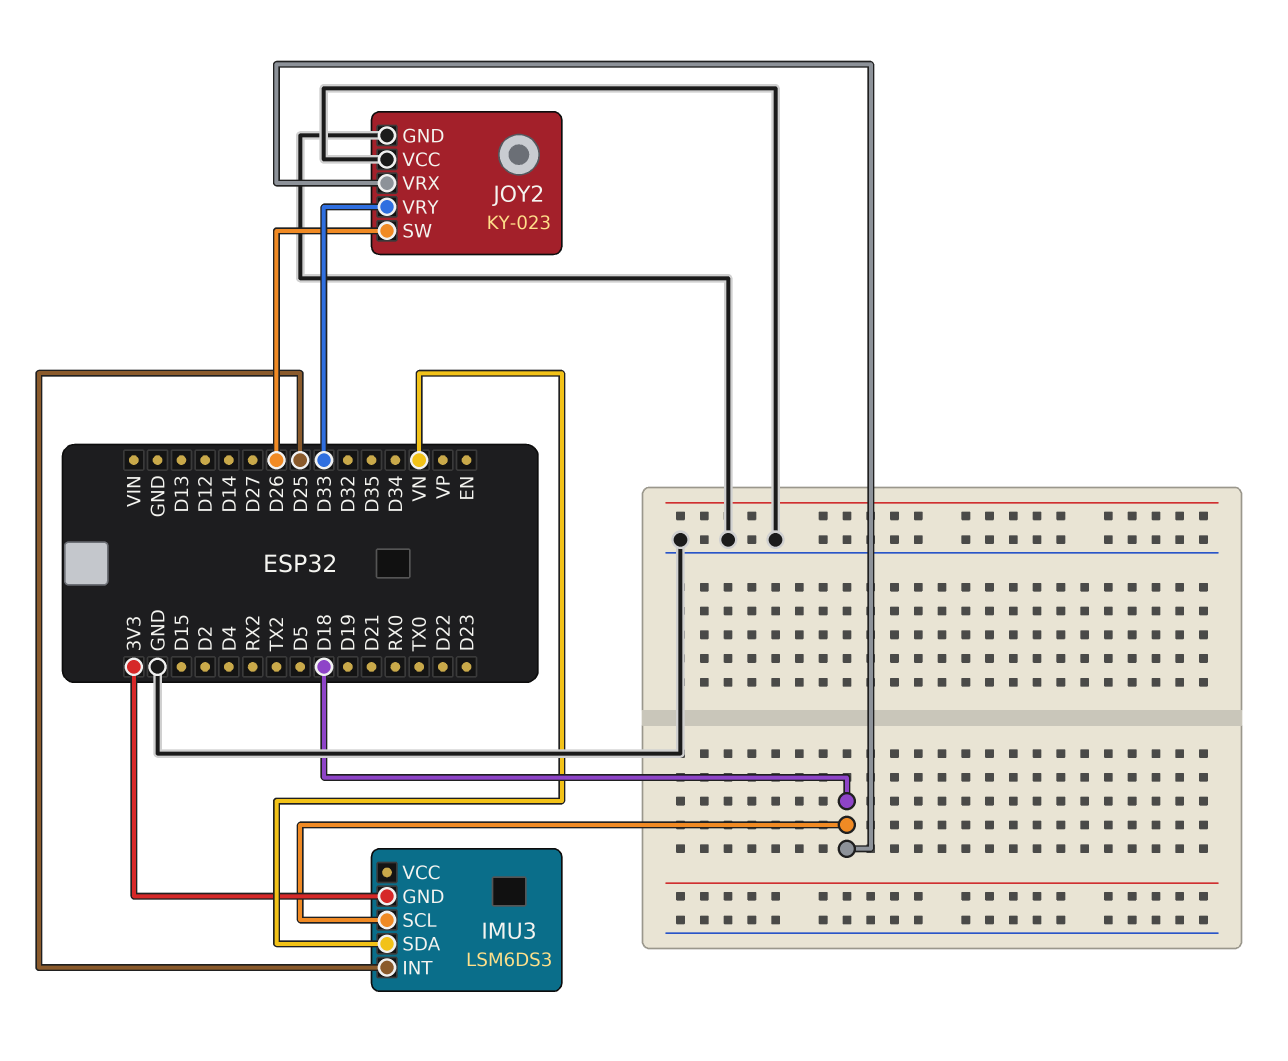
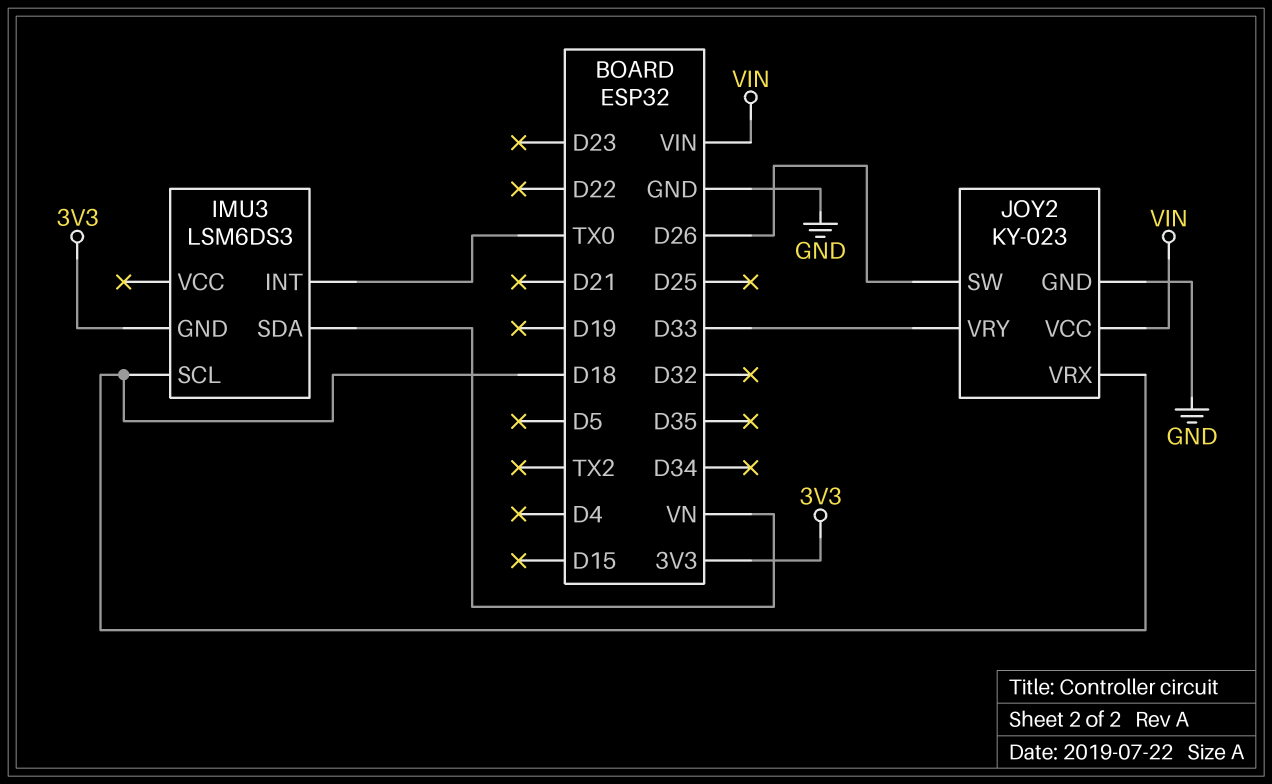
IMU3 pin INT: D25 -> TX0
JOY2 pin VCC: GND -> VIN

